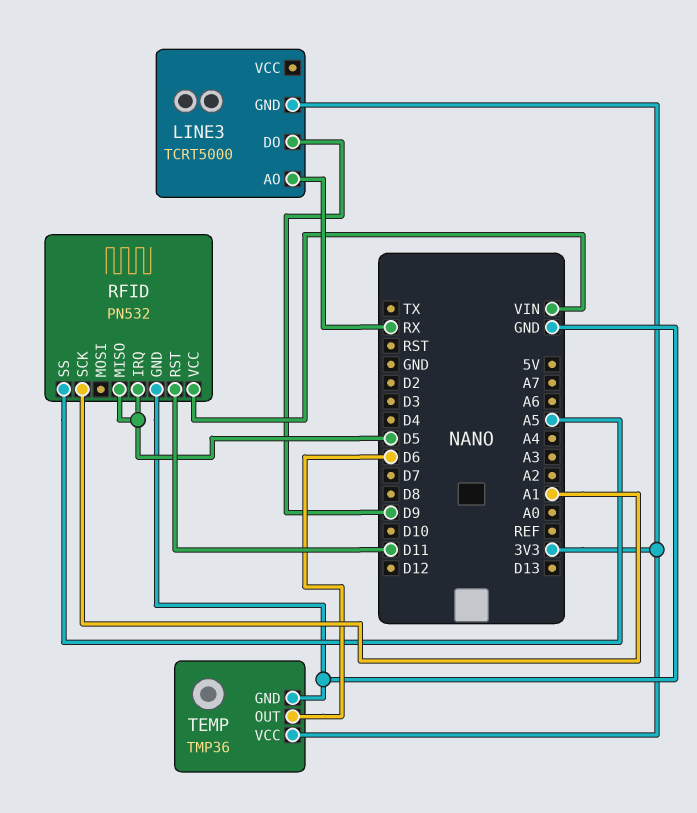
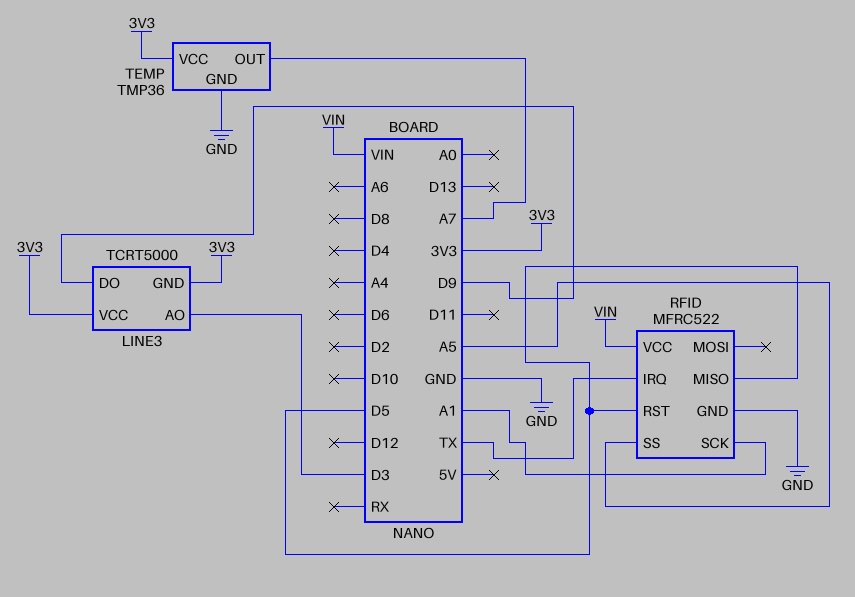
LINE3 pin AO: RX -> D3
LINE3 pin VCC: none -> 3V3
RFID: PN532 -> MFRC522
RFID pin IRQ: D5 -> TX
RFID pin RST: D11 -> D5
TEMP pin OUT: D6 -> A7

